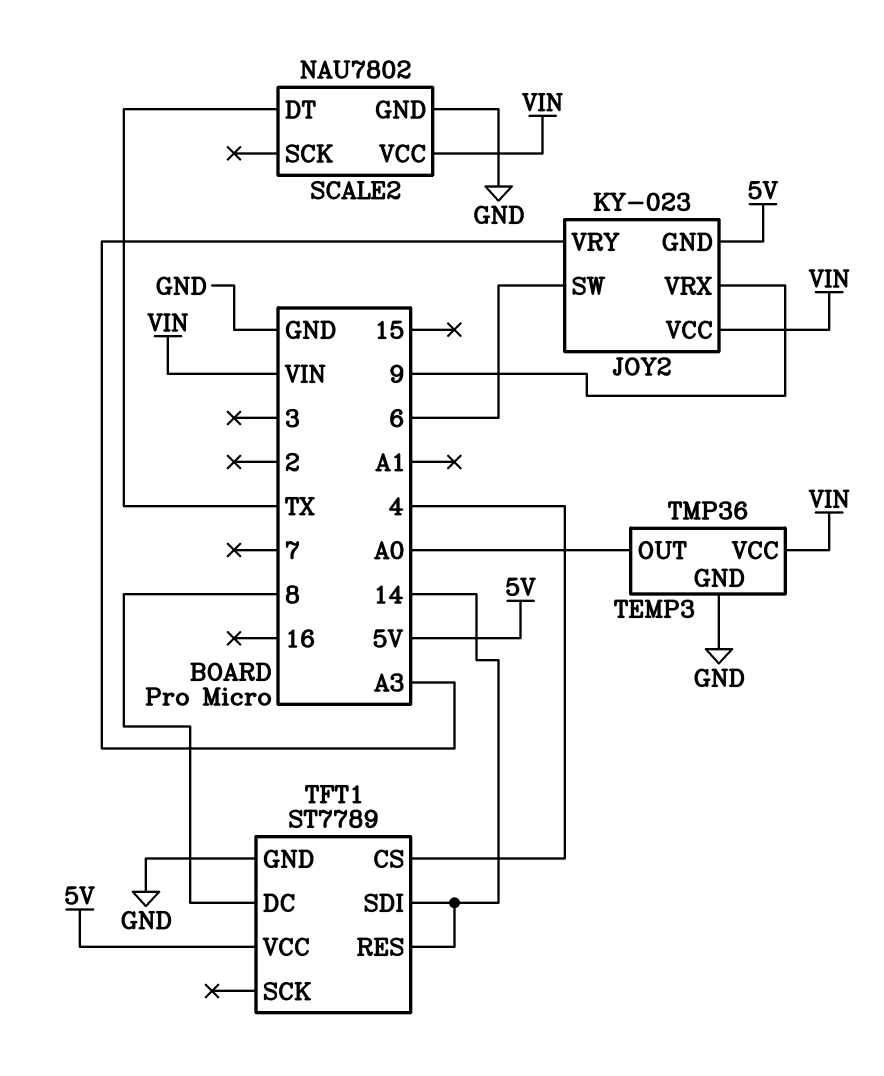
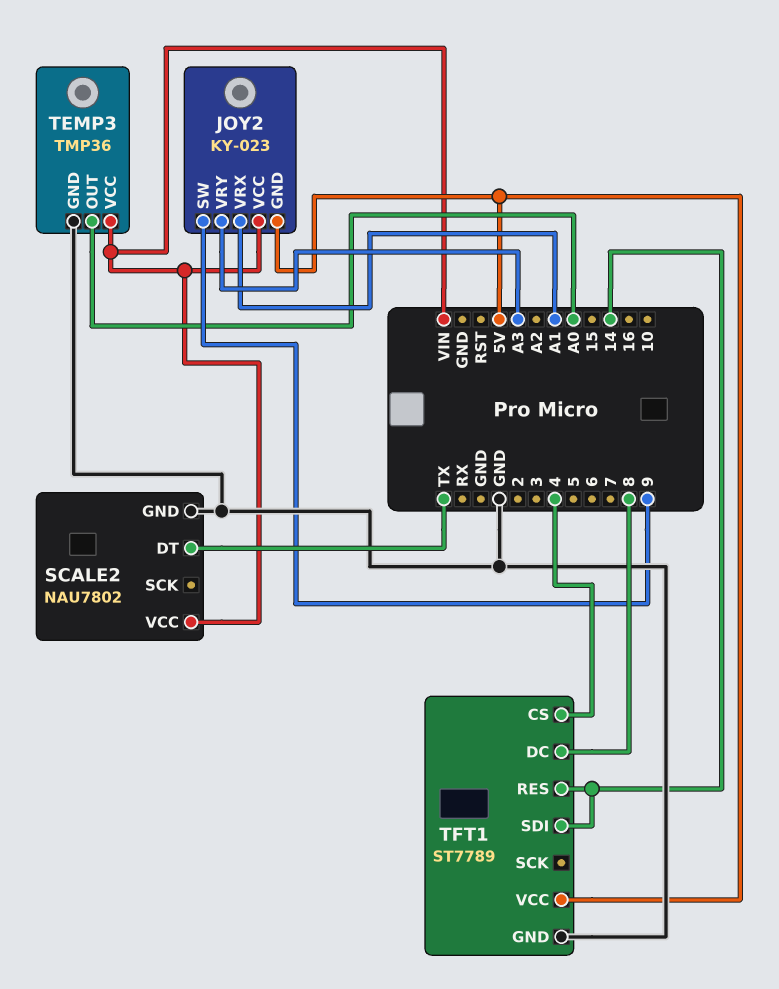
JOY2 pin SW: 6 -> 9
JOY2 pin VRX: 9 -> A1

